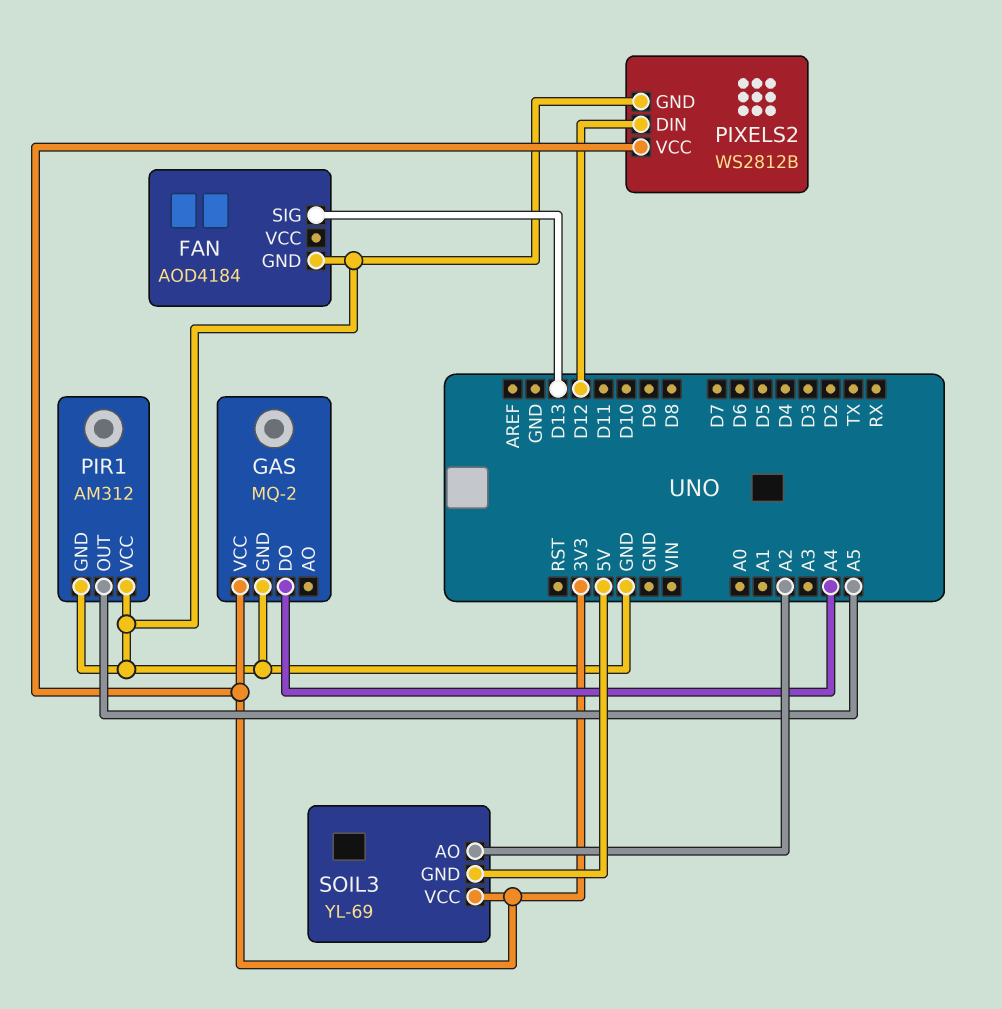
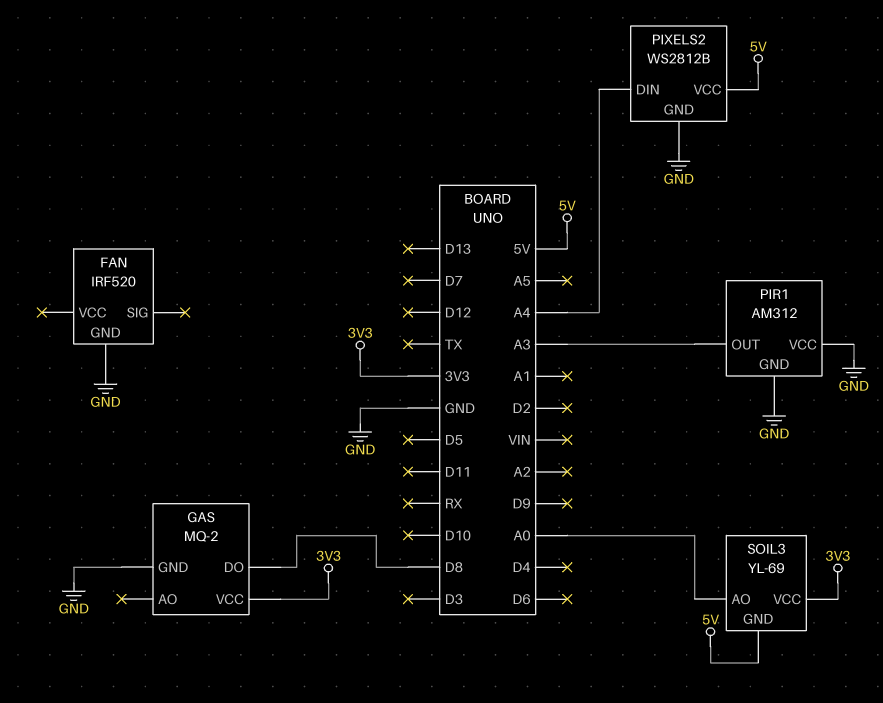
FAN: AOD4184 -> IRF520
FAN pin SIG: D13 -> none
GAS pin DO: A4 -> D8
PIR1 pin OUT: A5 -> A3
PIXELS2 pin DIN: D12 -> A4
PIXELS2 pin VCC: 3V3 -> 5V
SOIL3 pin AO: A2 -> A0

